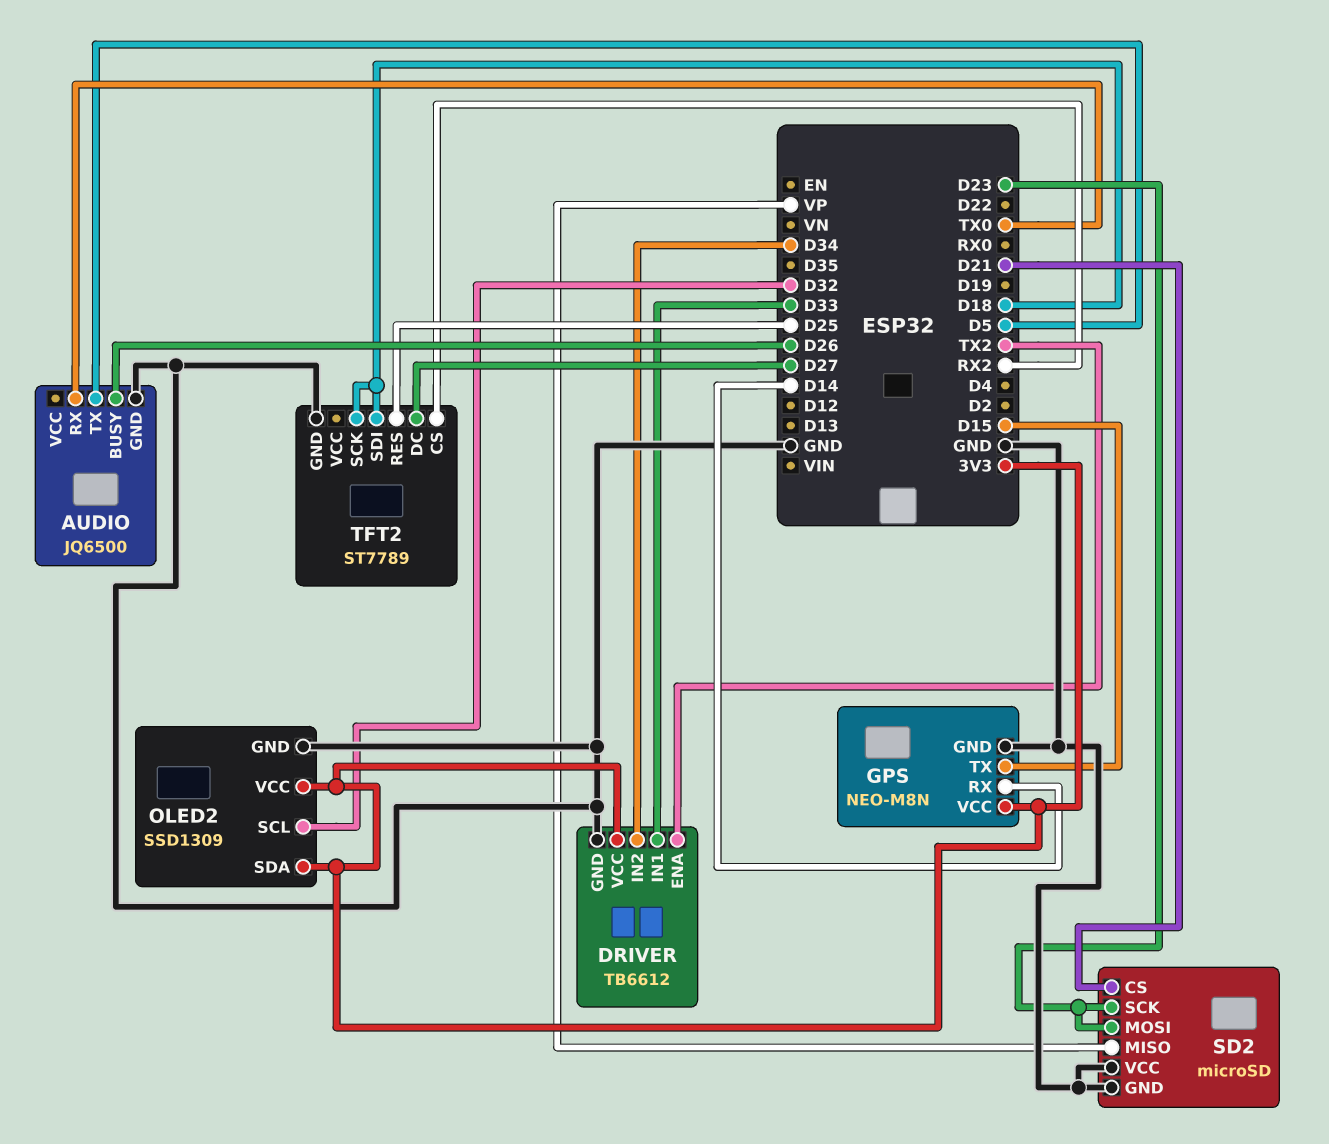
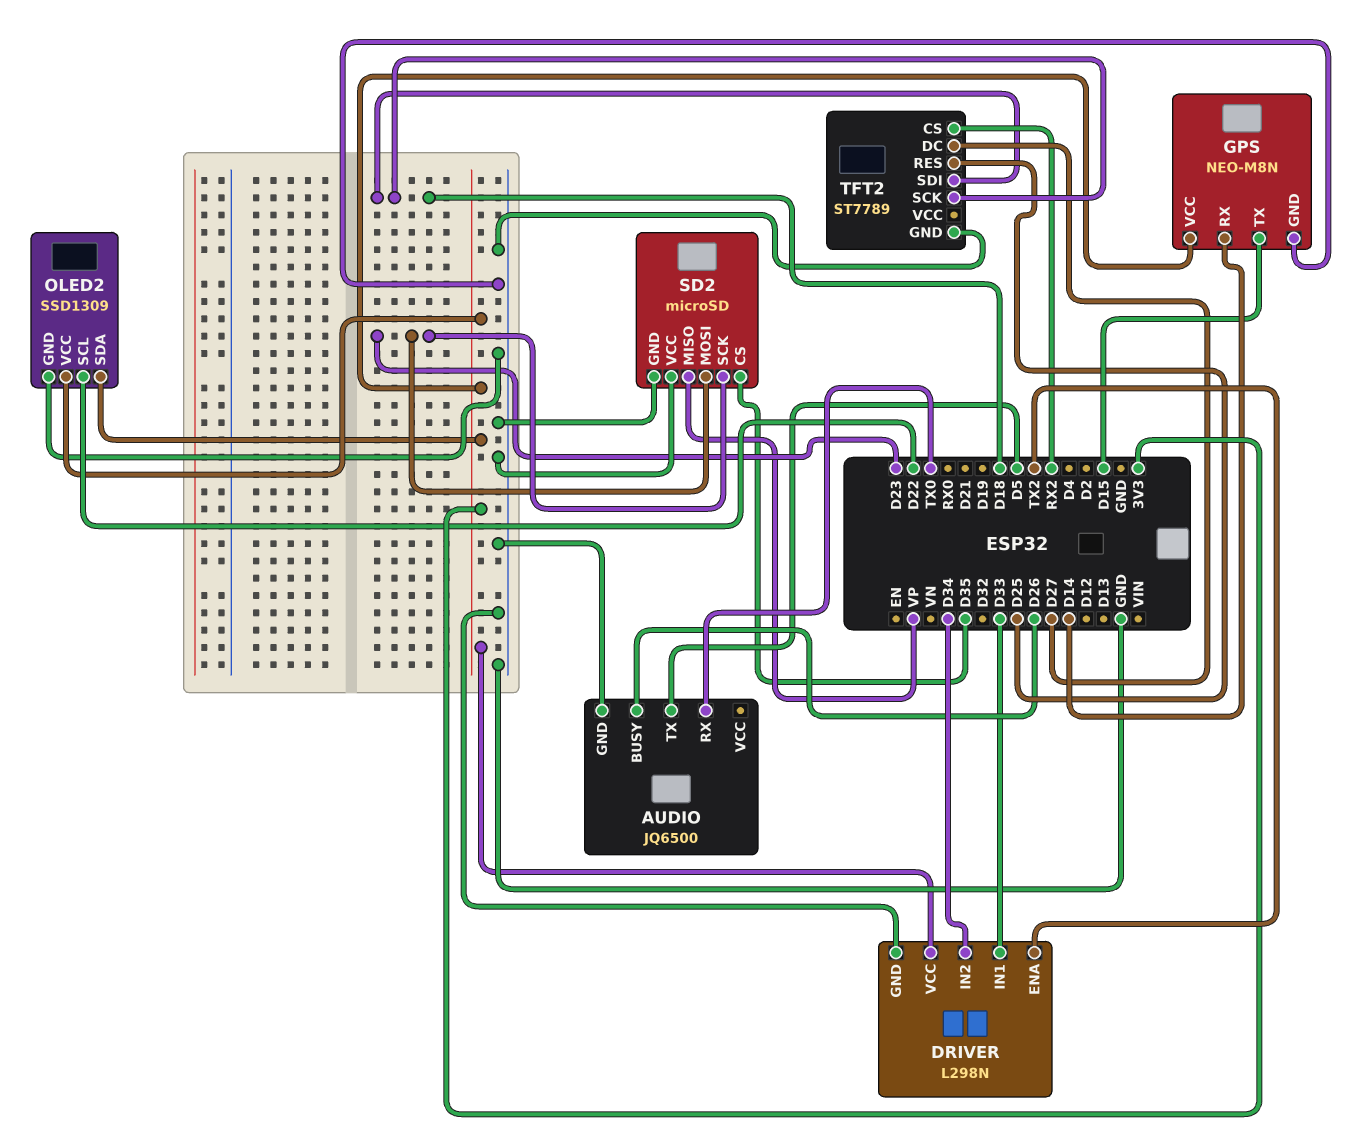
DRIVER: TB6612 -> L298N
OLED2 pin SCL: D32 -> D22
SD2 pin CS: D21 -> D35

